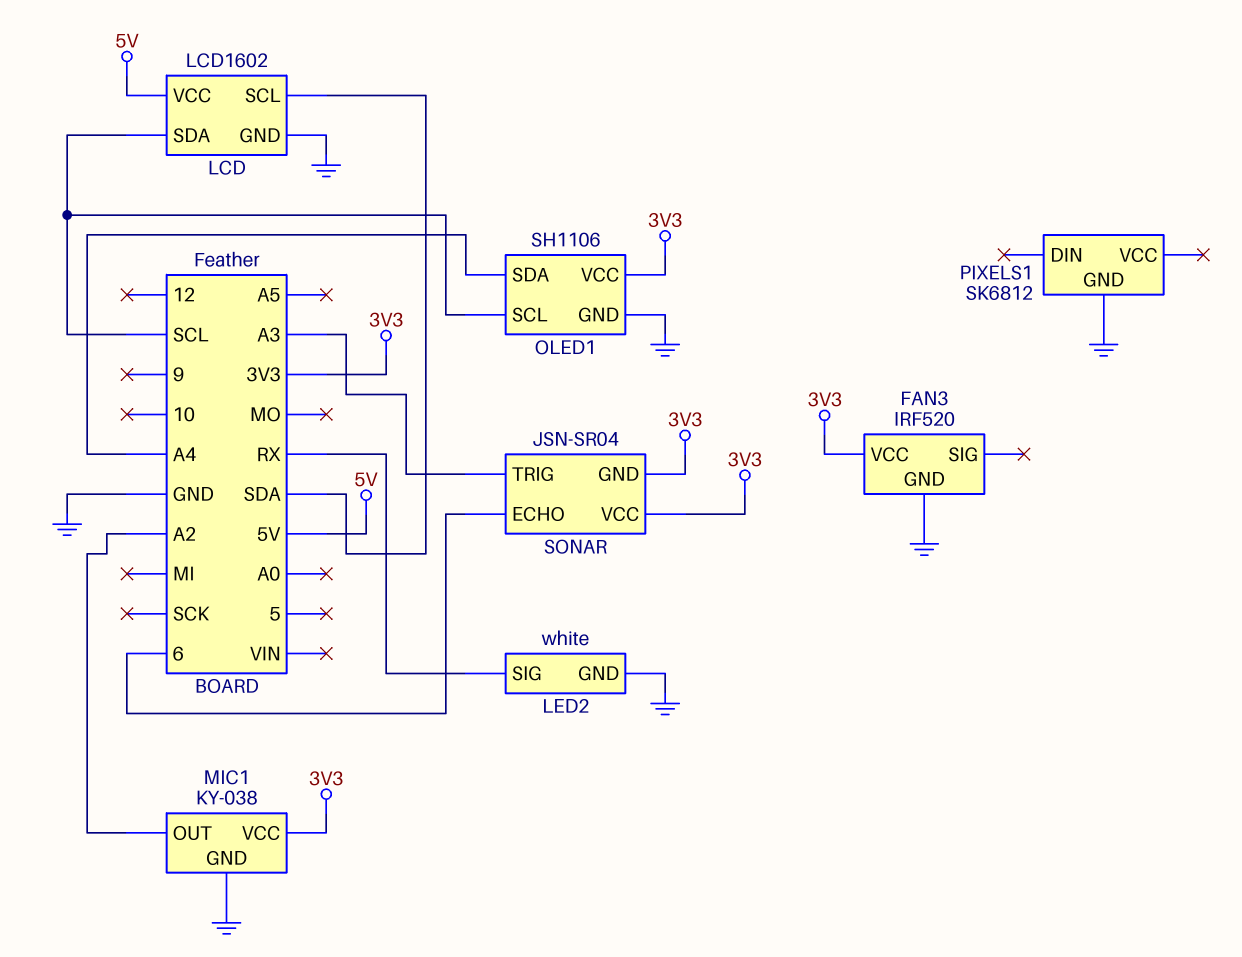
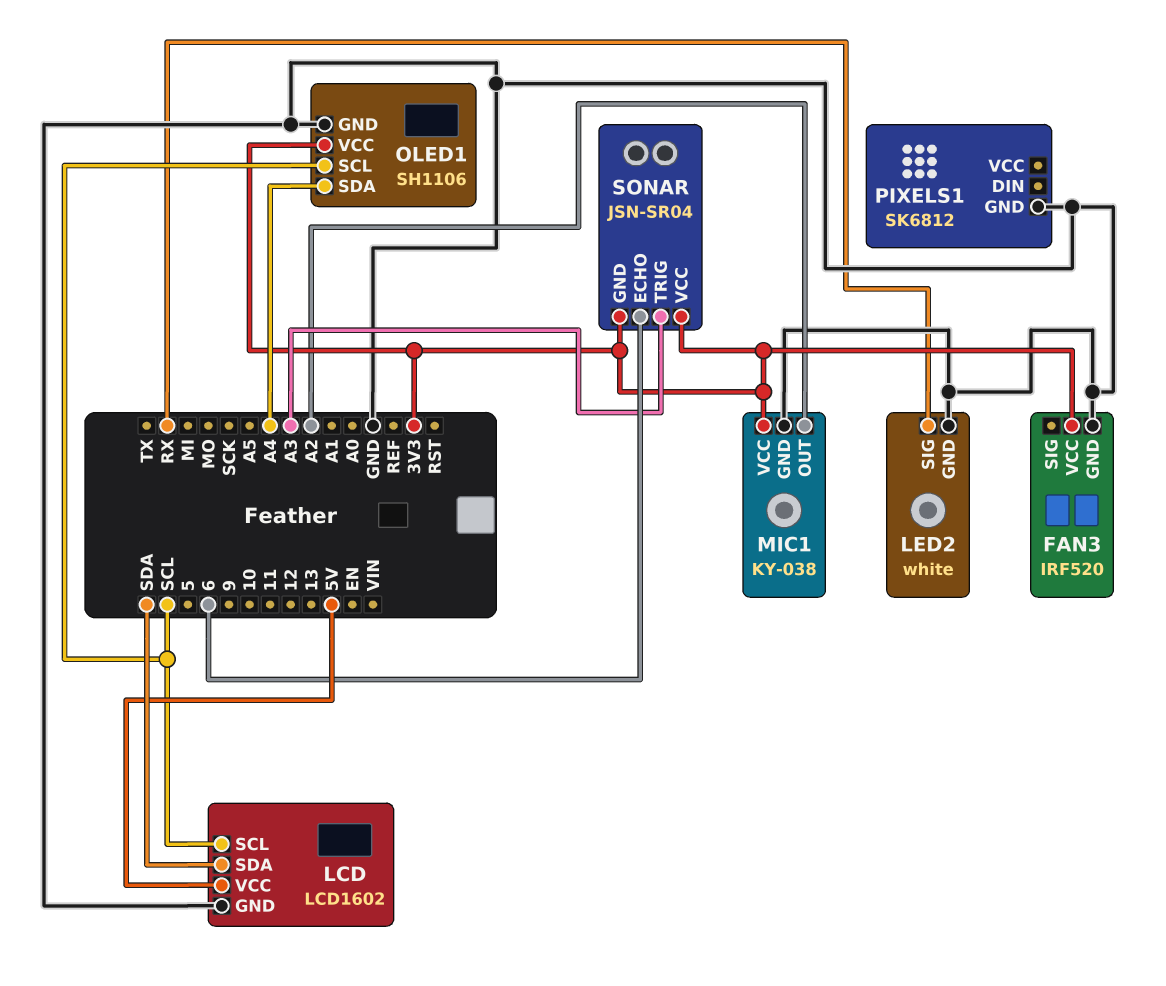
LCD pin SCL: SDA -> SCL
LCD pin SDA: SCL -> SDA

